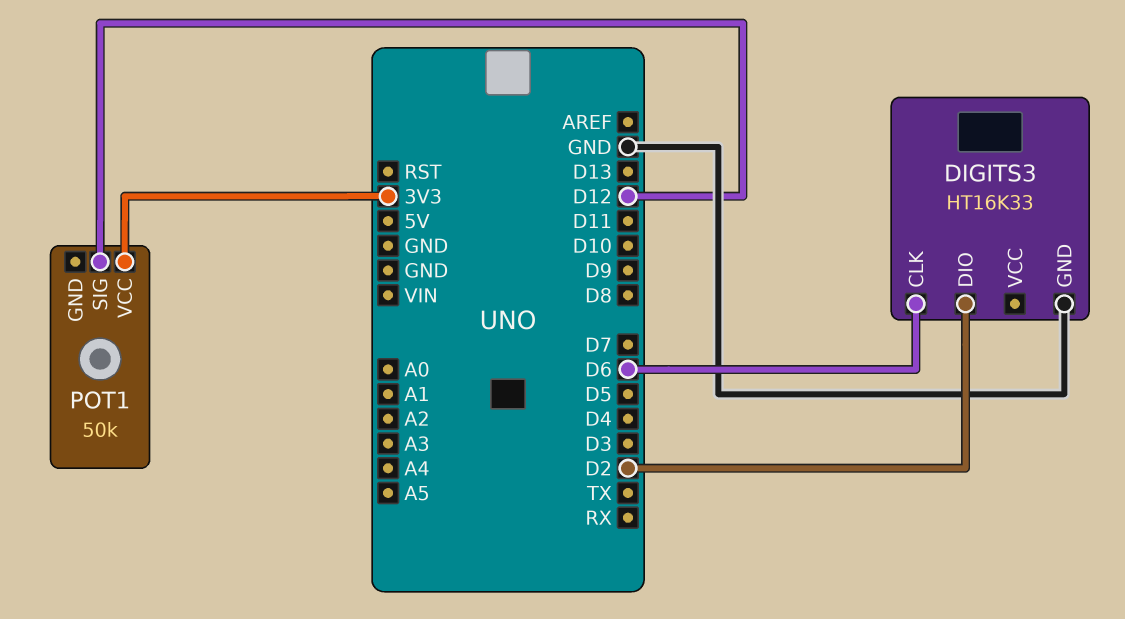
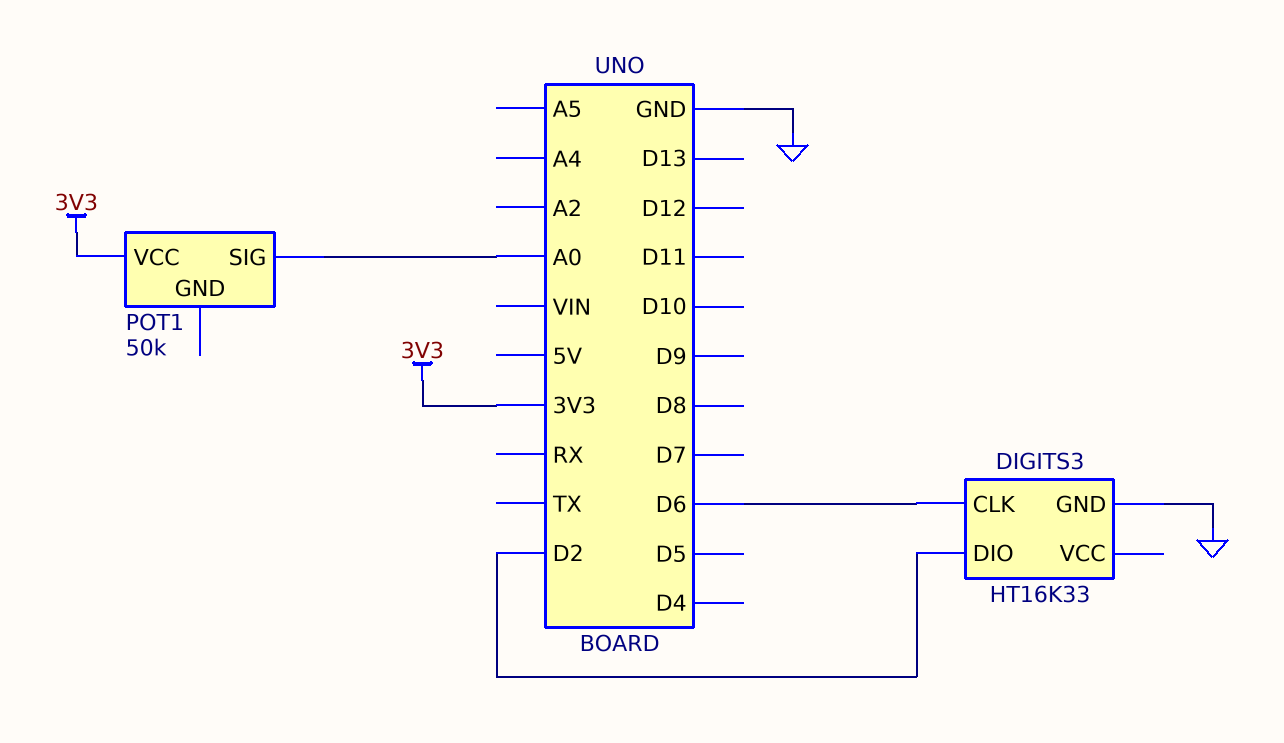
POT1 pin SIG: D12 -> A0

